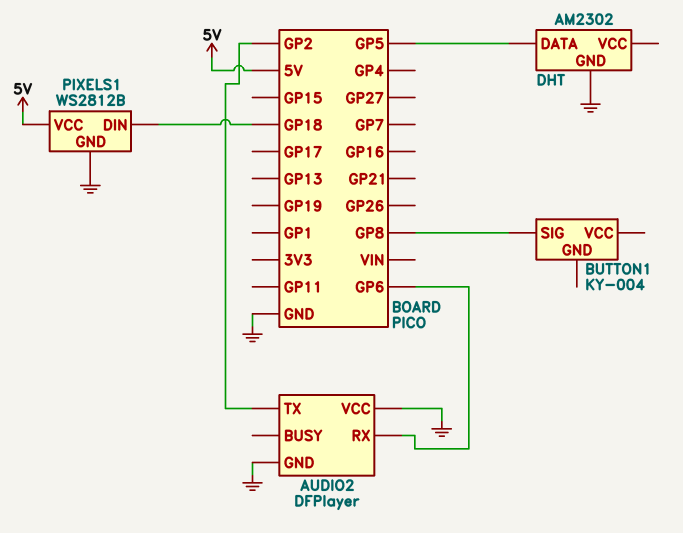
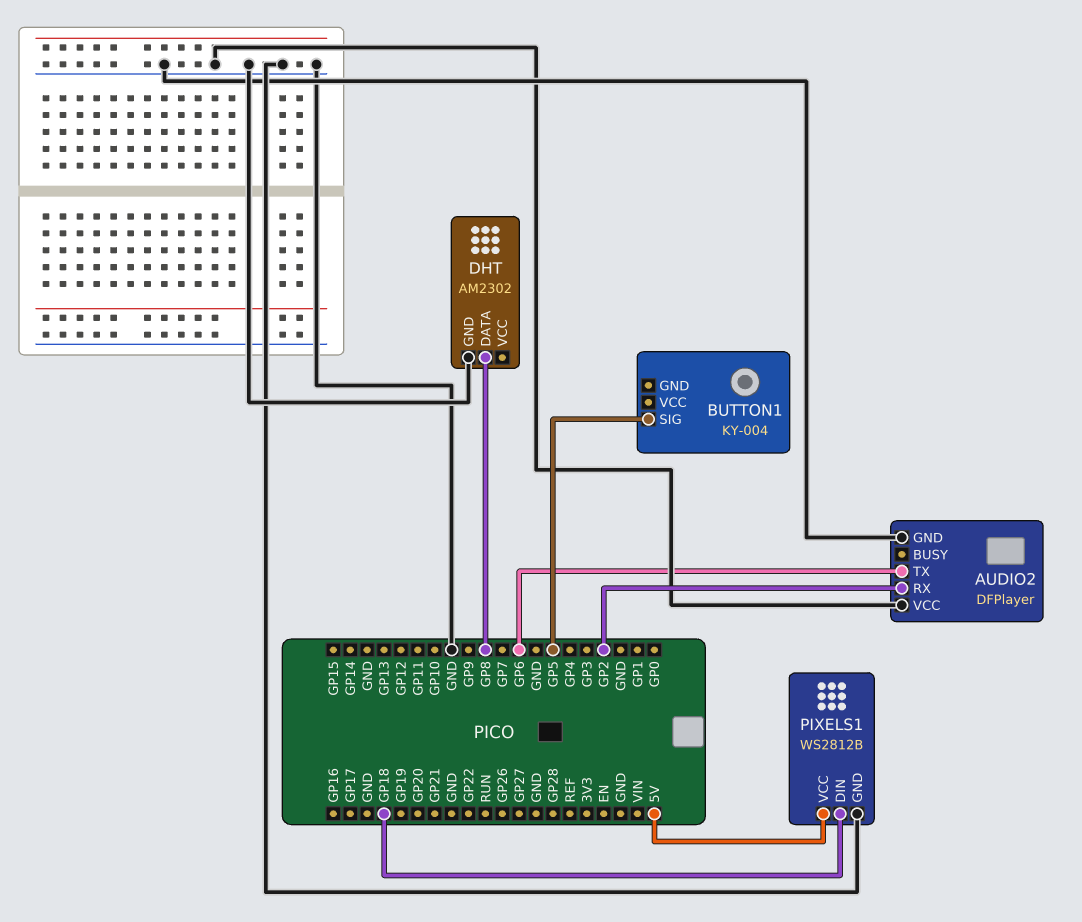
AUDIO2 pin RX: GP6 -> GP2
AUDIO2 pin TX: GP2 -> GP6
BUTTON1 pin SIG: GP8 -> GP5
DHT pin DATA: GP5 -> GP8

